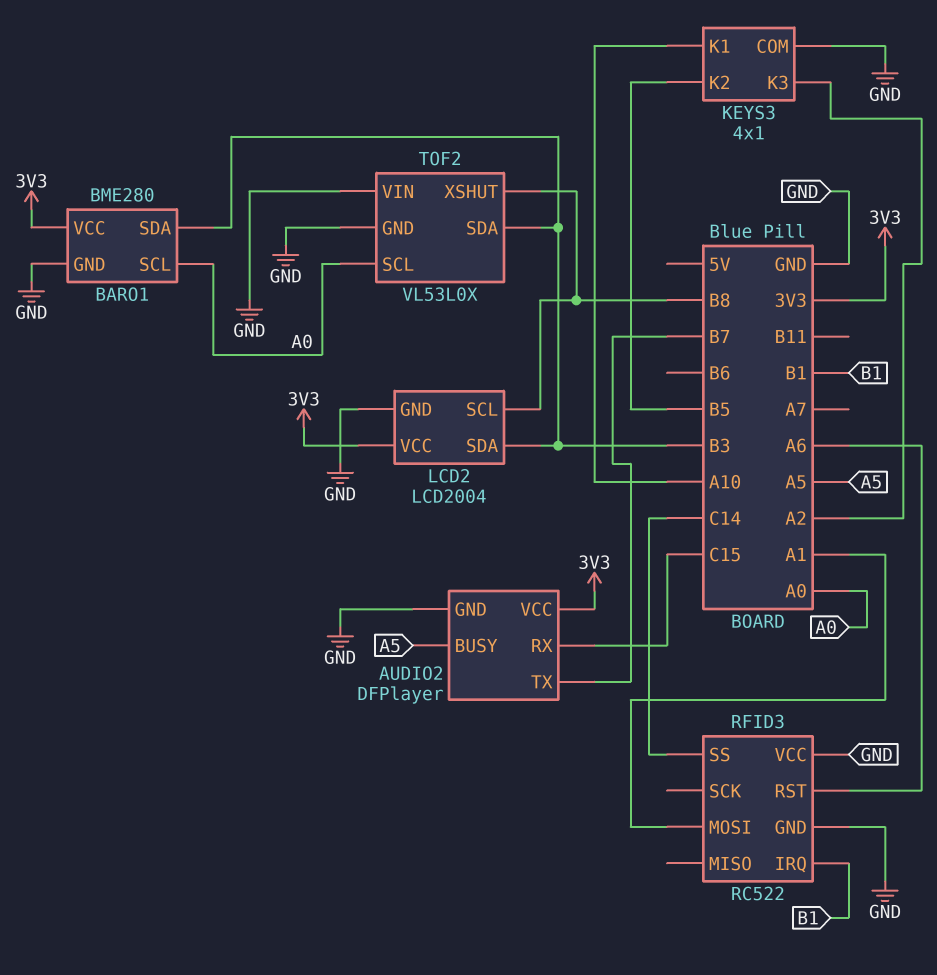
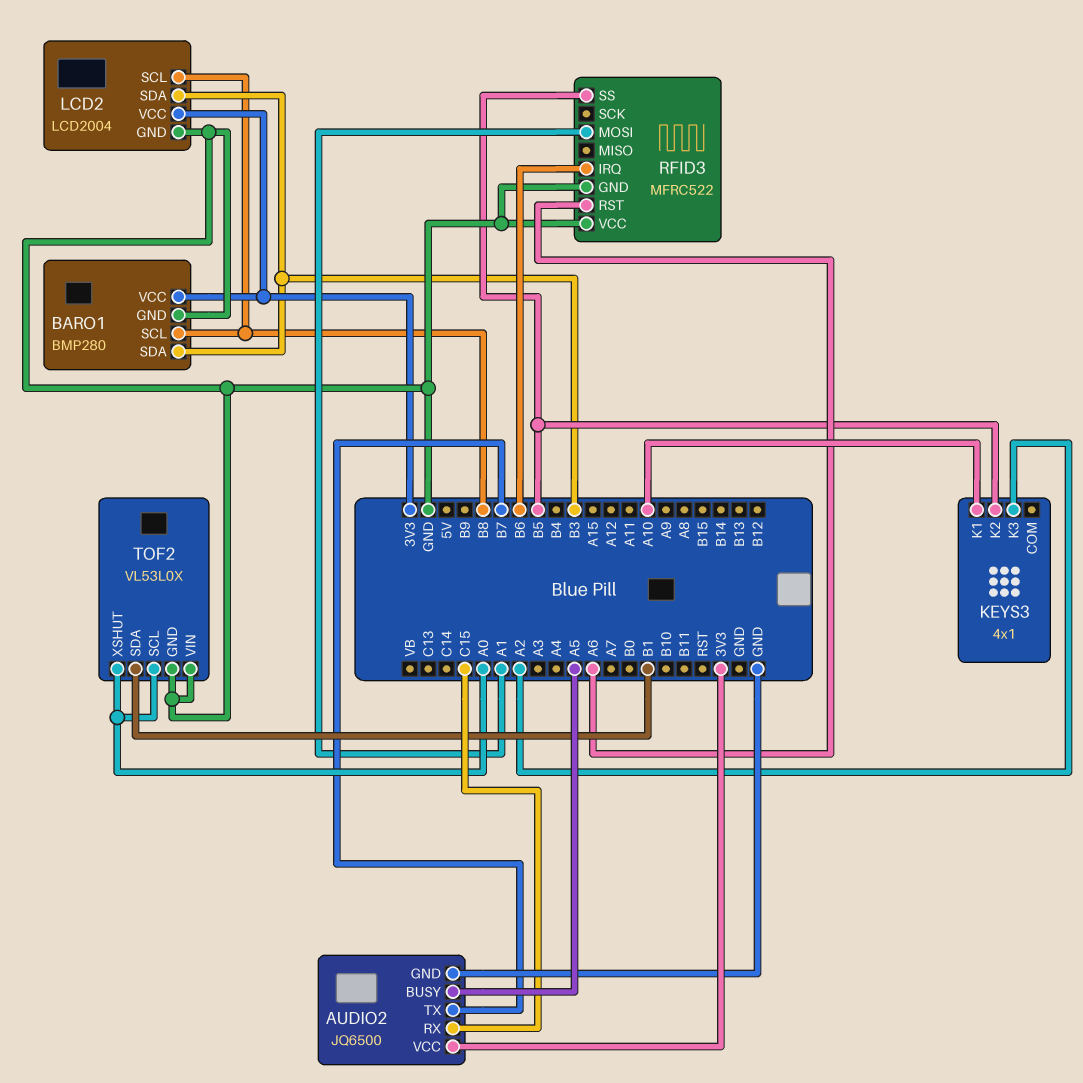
AUDIO2: DFPlayer -> JQ6500
BARO1: BME280 -> BMP280
BARO1 pin SCL: A0 -> B8
KEYS3 pin COM: GND -> none
RFID3: RC522 -> MFRC522
RFID3 pin IRQ: B1 -> B6
RFID3 pin SS: C14 -> B5
TOF2 pin SDA: B3 -> B1
TOF2 pin XSHUT: B8 -> A0

